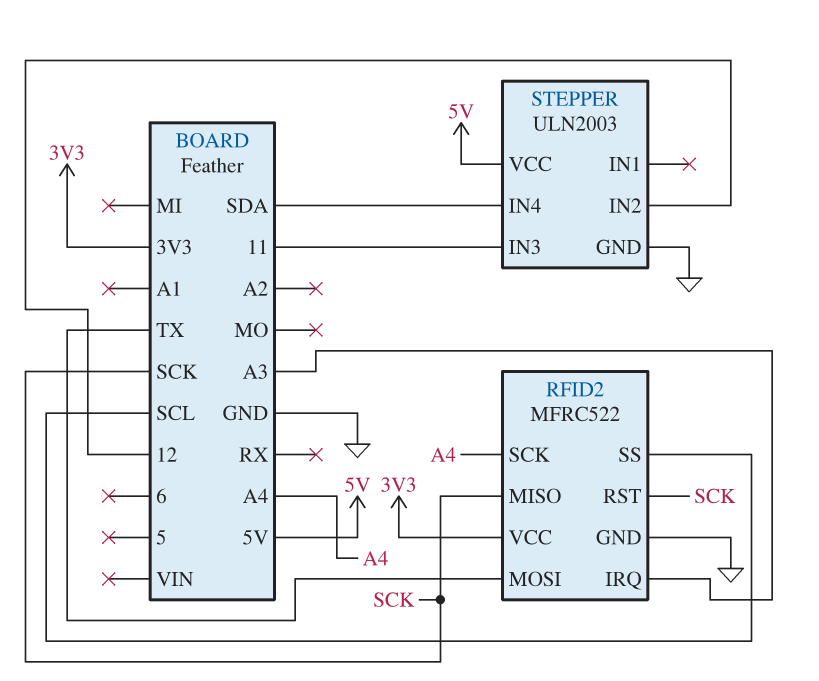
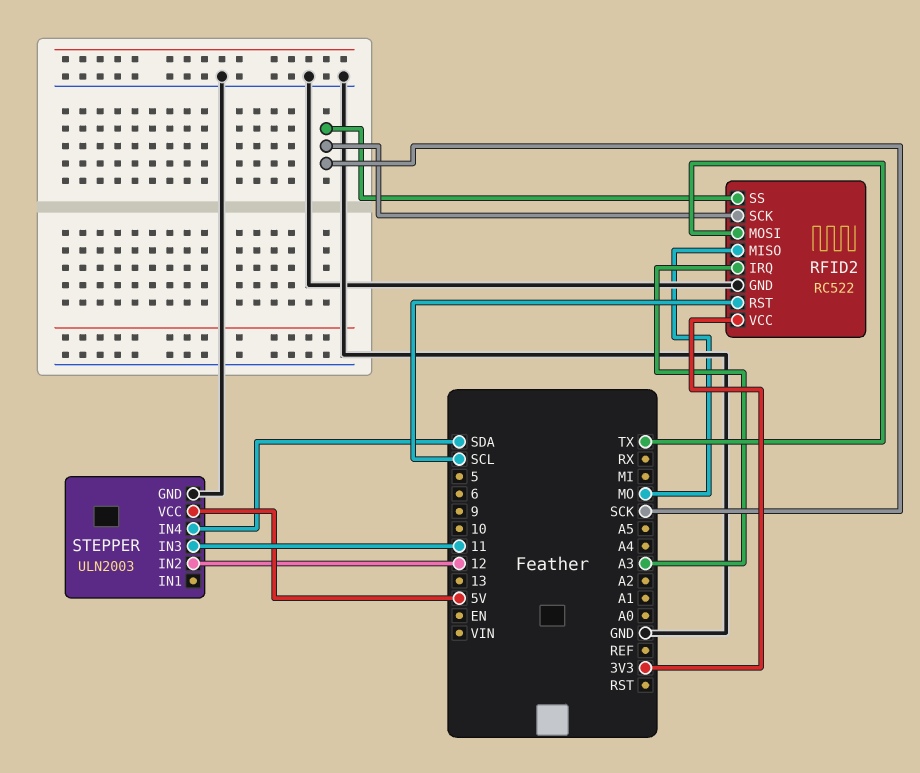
RFID2: MFRC522 -> RC522
RFID2 pin MISO: SCK -> MO
RFID2 pin RST: SCK -> SCL
RFID2 pin SCK: A4 -> SCK
RFID2 pin SS: SCL -> SCK

